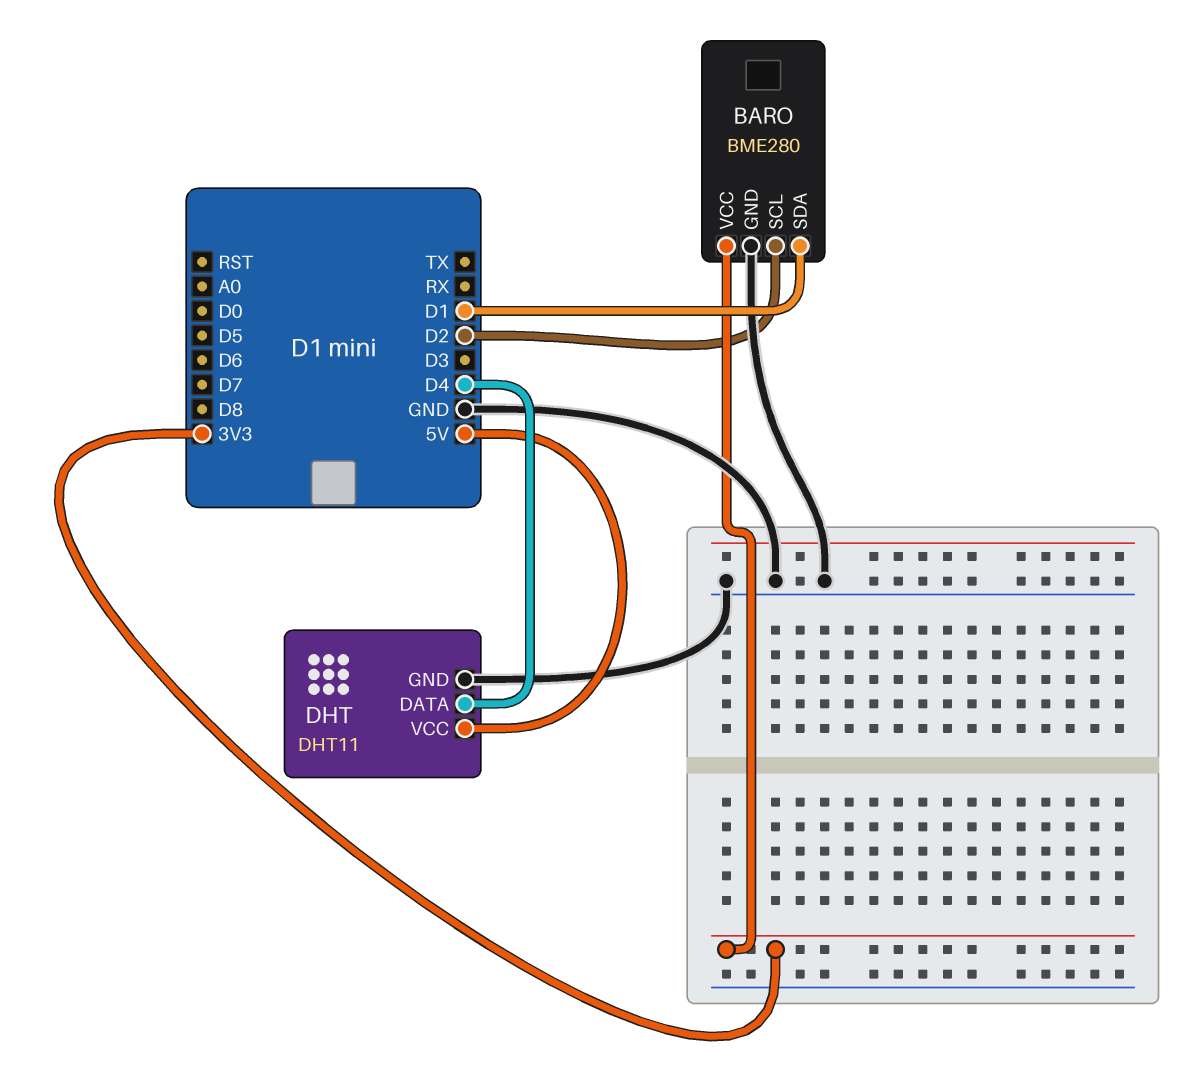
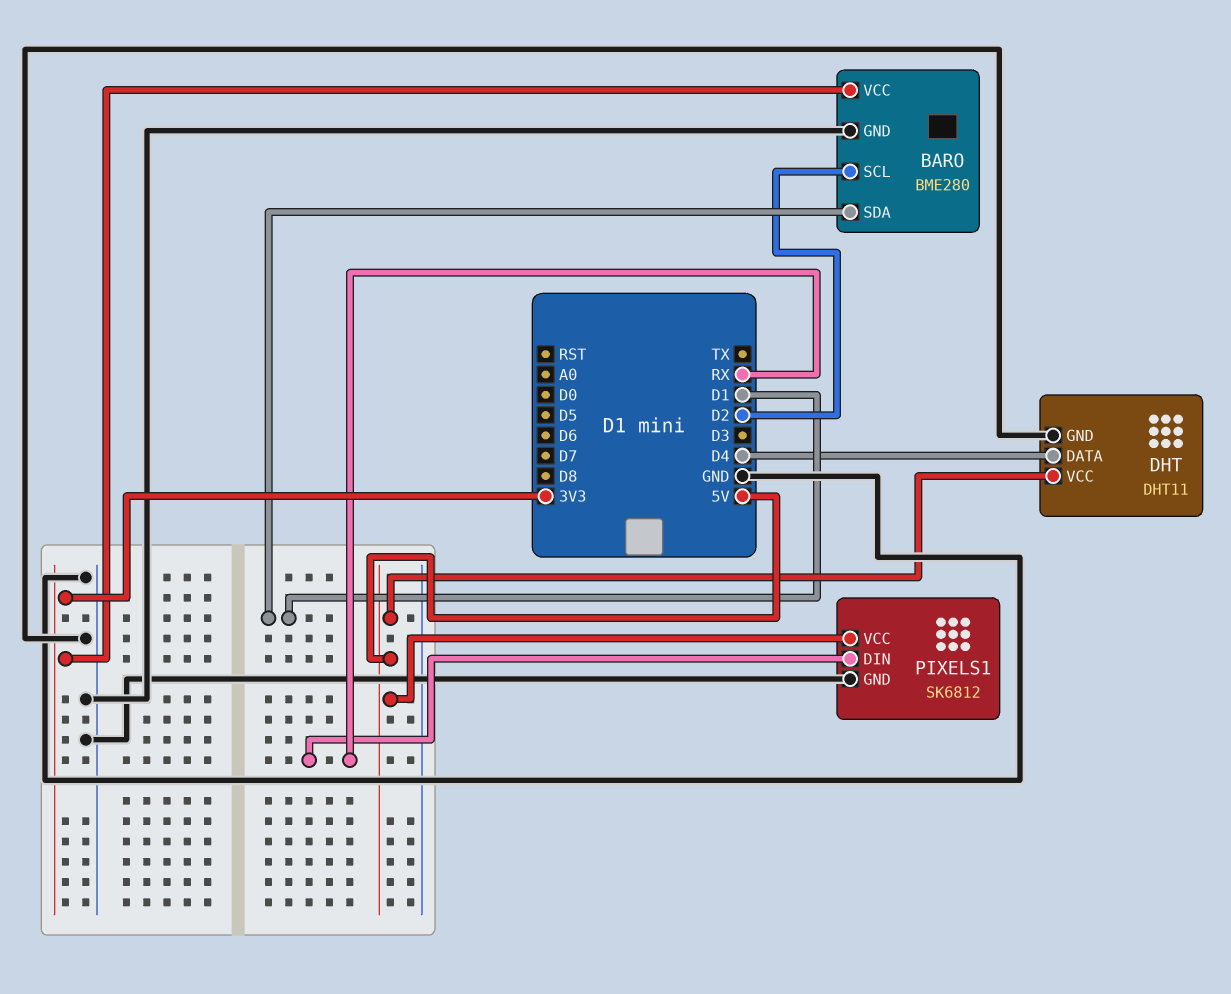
PIXELS1: none -> SK6812
PIXELS1 pin DIN: none -> RX
PIXELS1 pin GND: none -> GND
PIXELS1 pin VCC: none -> 5V

